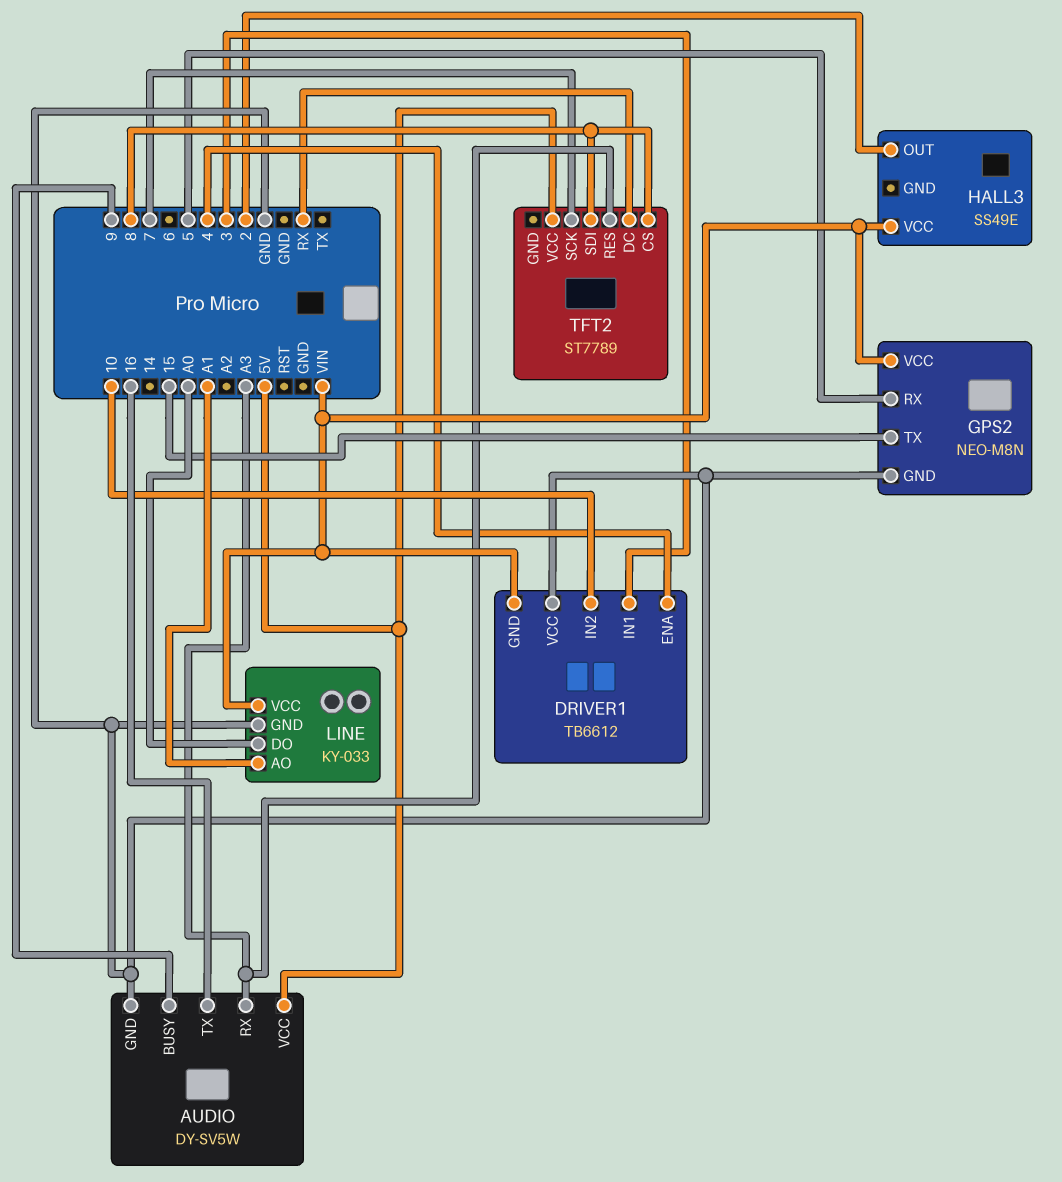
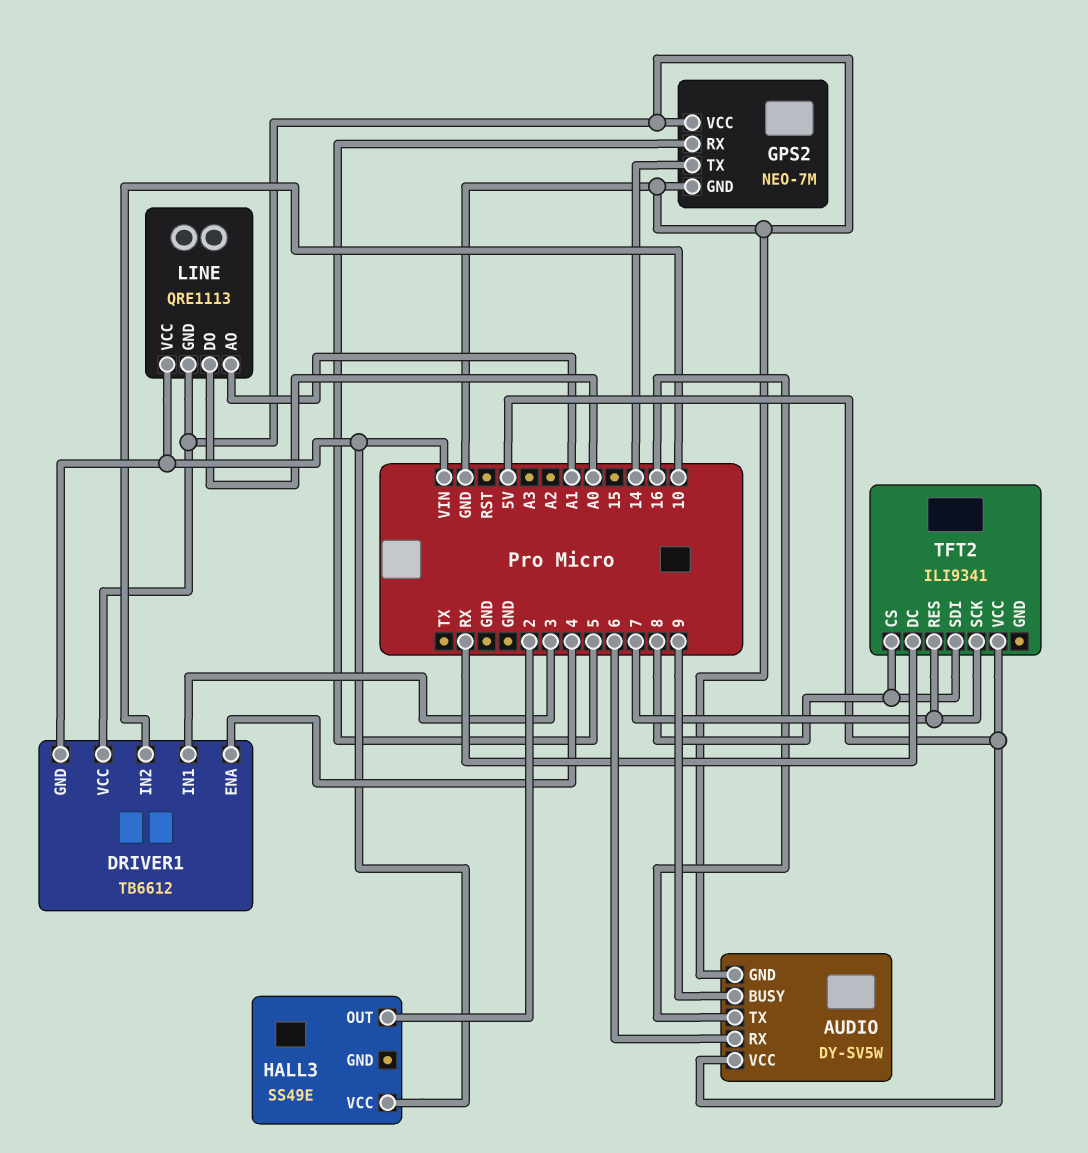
AUDIO pin RX: A3 -> 6
GPS2: NEO-M8N -> NEO-7M
GPS2 pin TX: 15 -> 14
GPS2 pin VCC: VIN -> GND
LINE: KY-033 -> QRE1113
TFT2: ST7789 -> ILI9341
TFT2 pin RES: A3 -> 7

